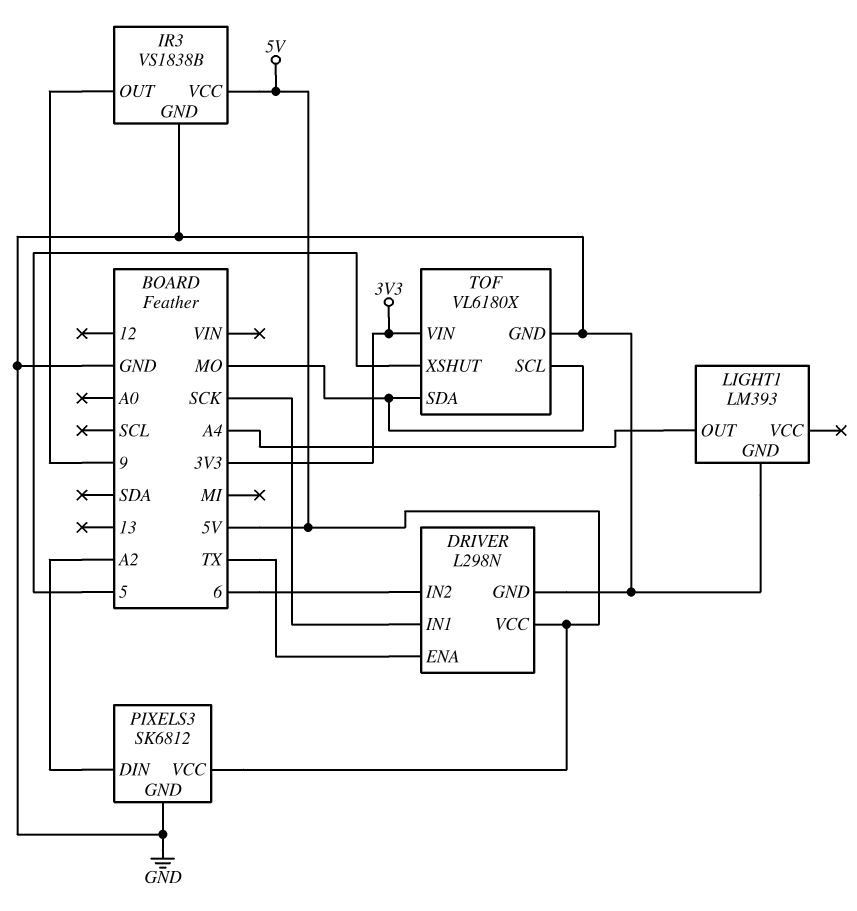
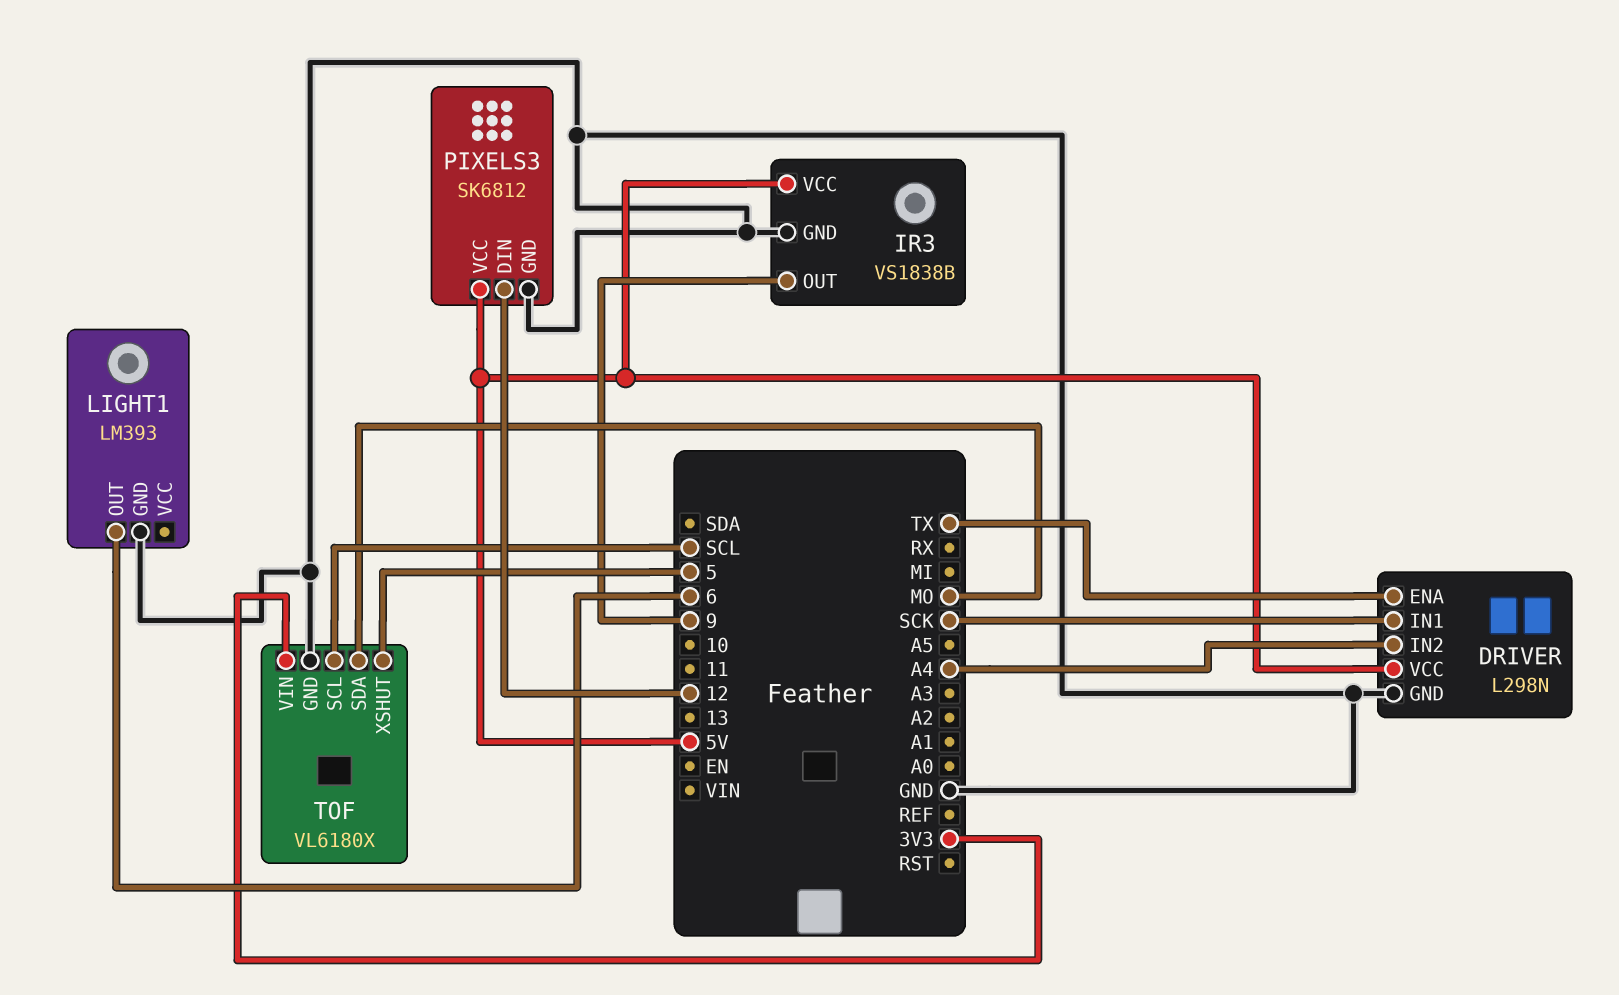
DRIVER pin IN2: 6 -> A4
LIGHT1 pin OUT: A4 -> 6
PIXELS3 pin DIN: A2 -> 12
TOF pin SCL: MO -> SCL

